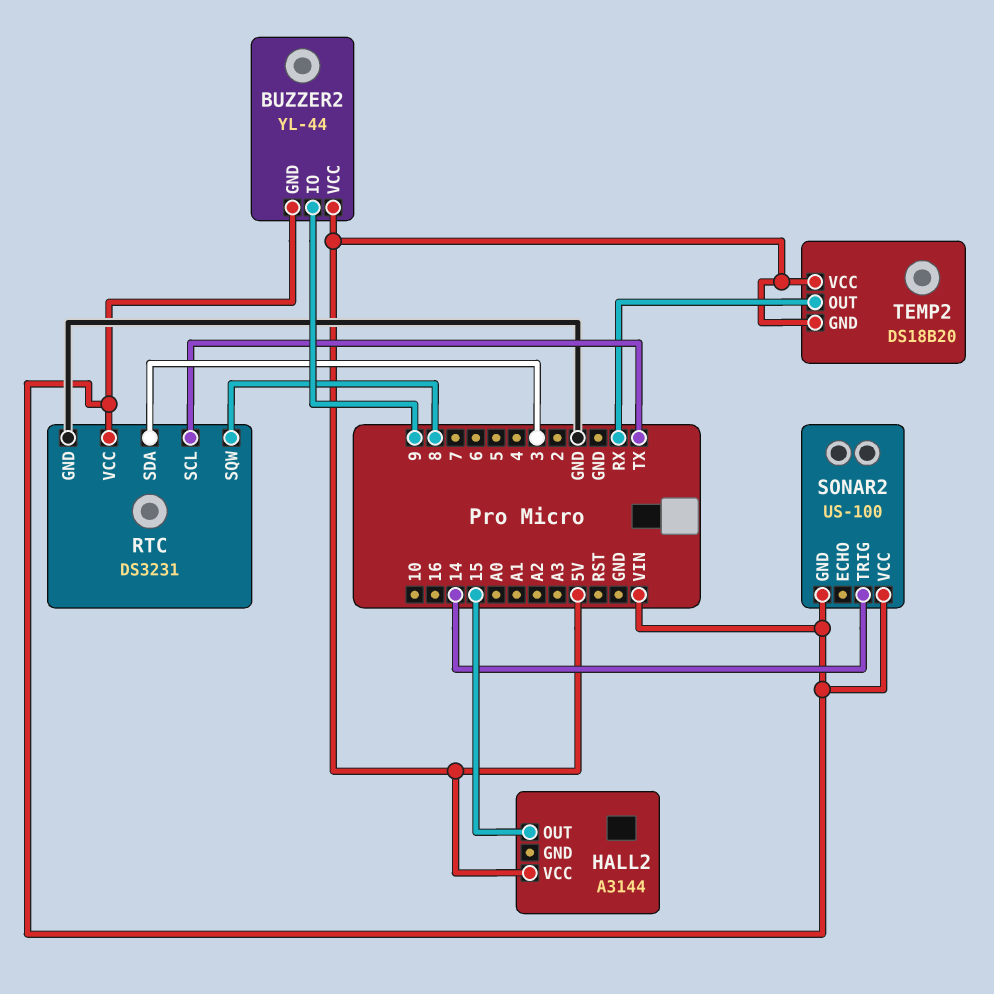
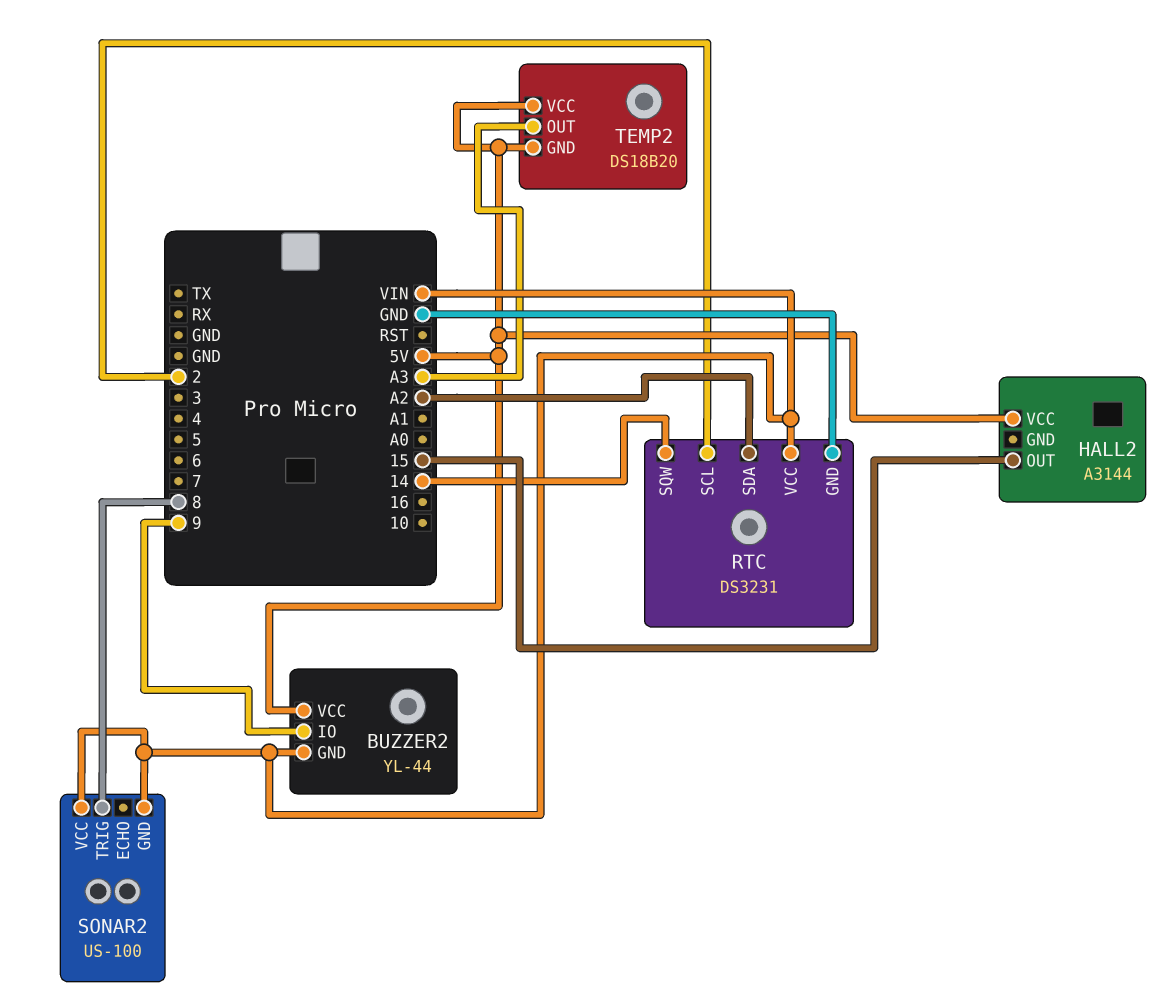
RTC pin SCL: TX -> 2
RTC pin SDA: 3 -> A2
RTC pin SQW: 8 -> 14
SONAR2 pin TRIG: 14 -> 8
TEMP2 pin OUT: RX -> A3

